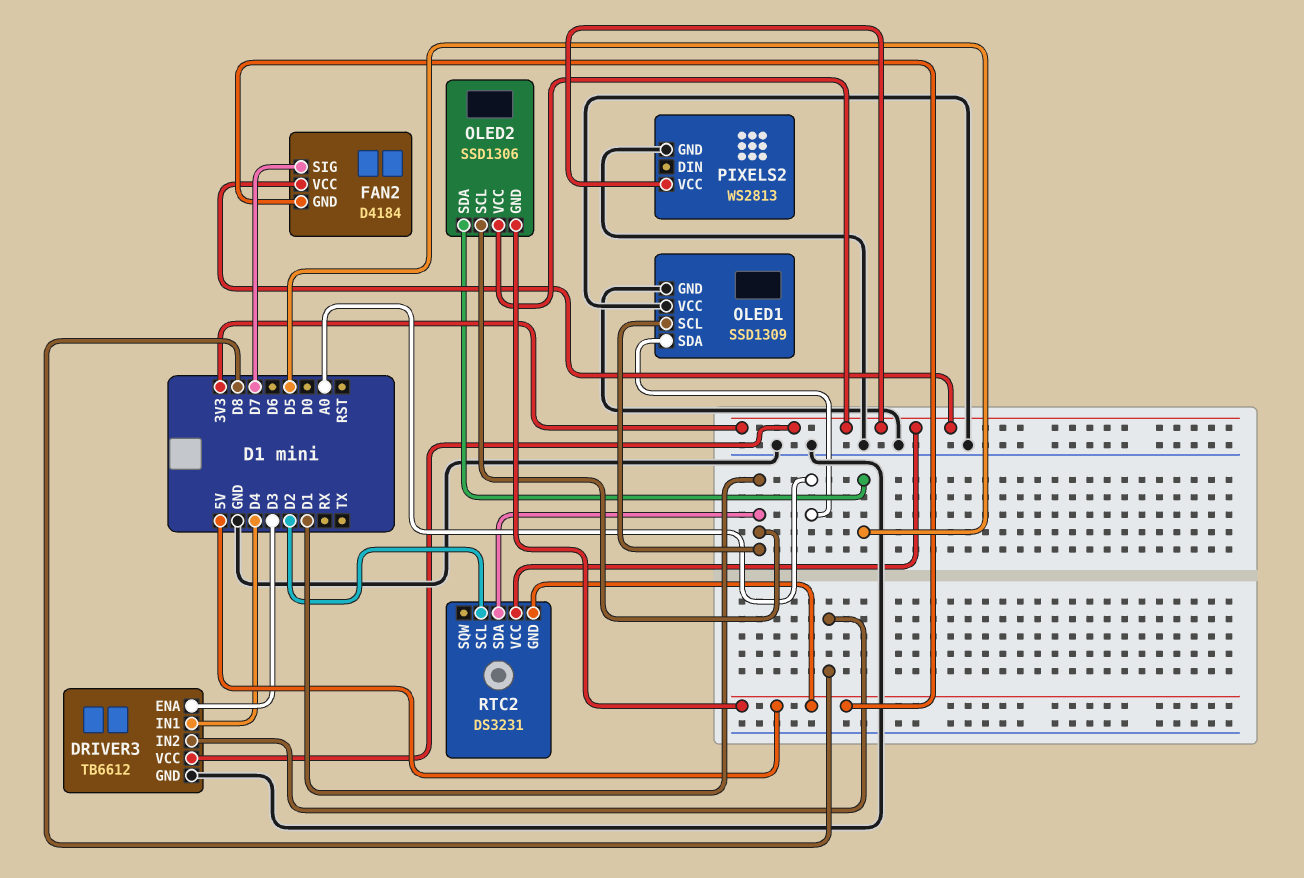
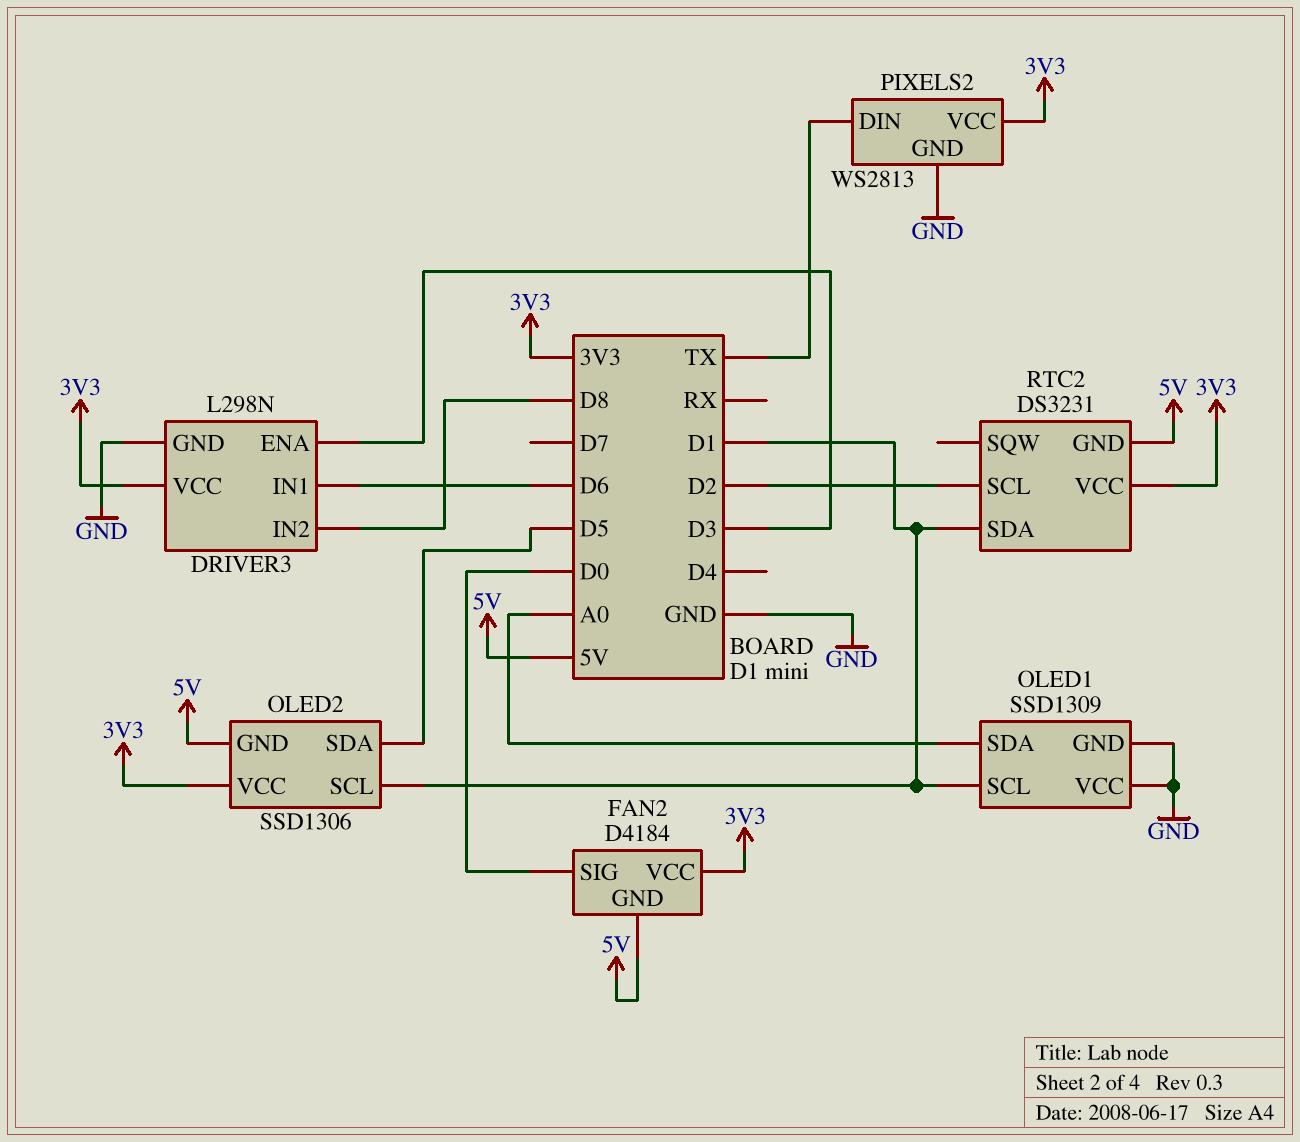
DRIVER3: TB6612 -> L298N
DRIVER3 pin IN1: D4 -> D6
FAN2 pin SIG: D7 -> D0
PIXELS2 pin DIN: none -> TX

